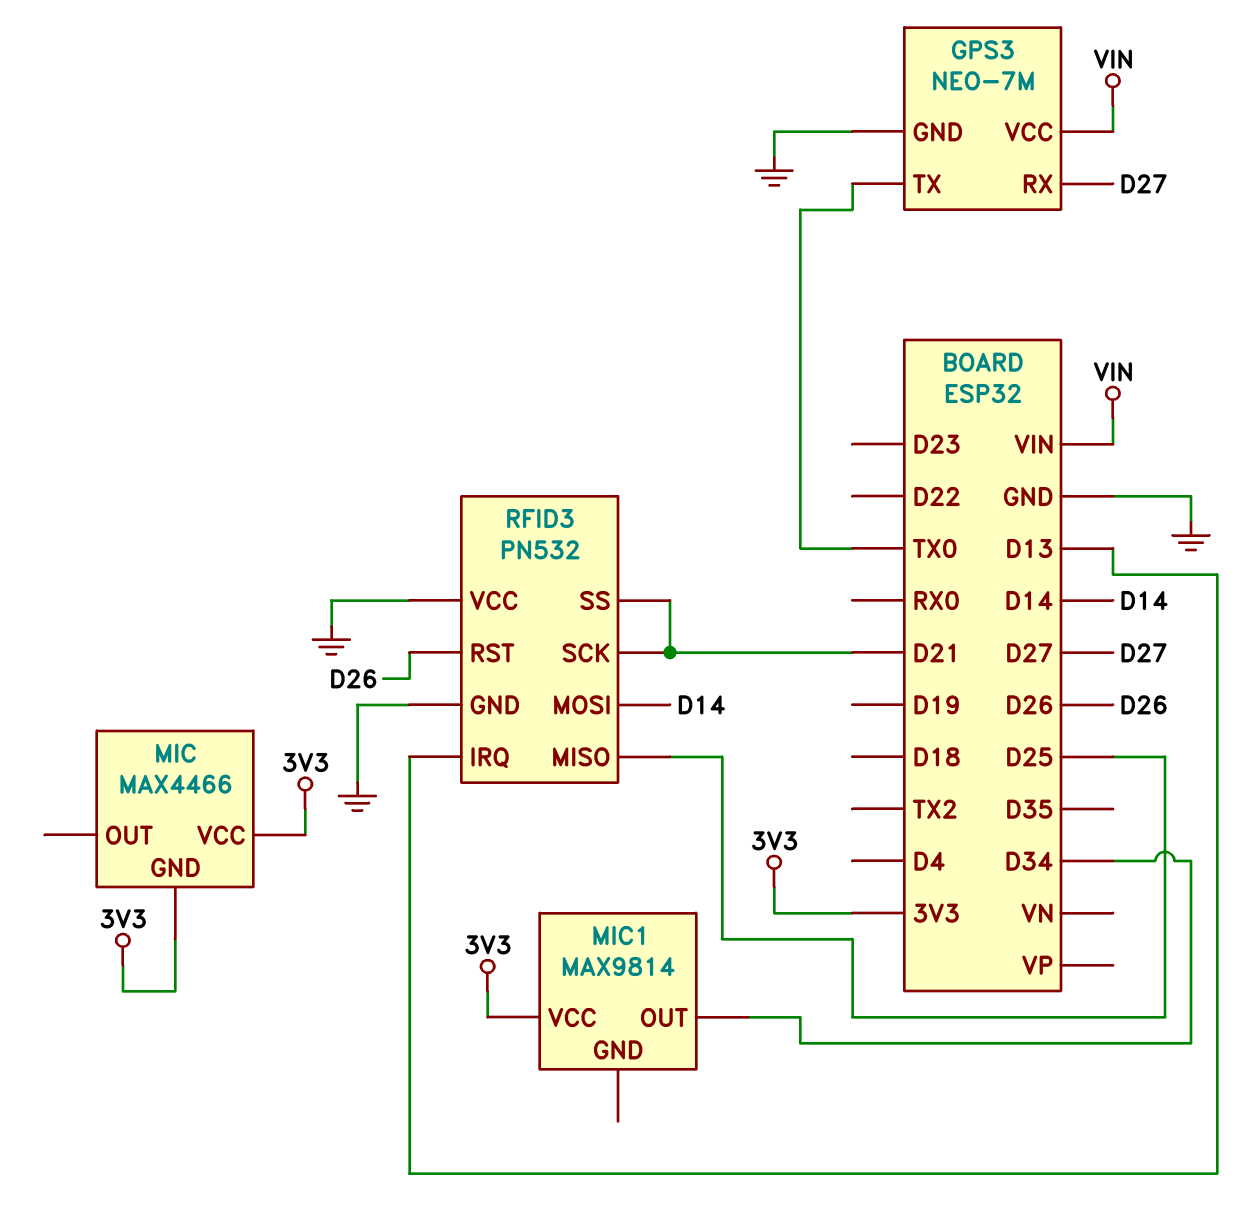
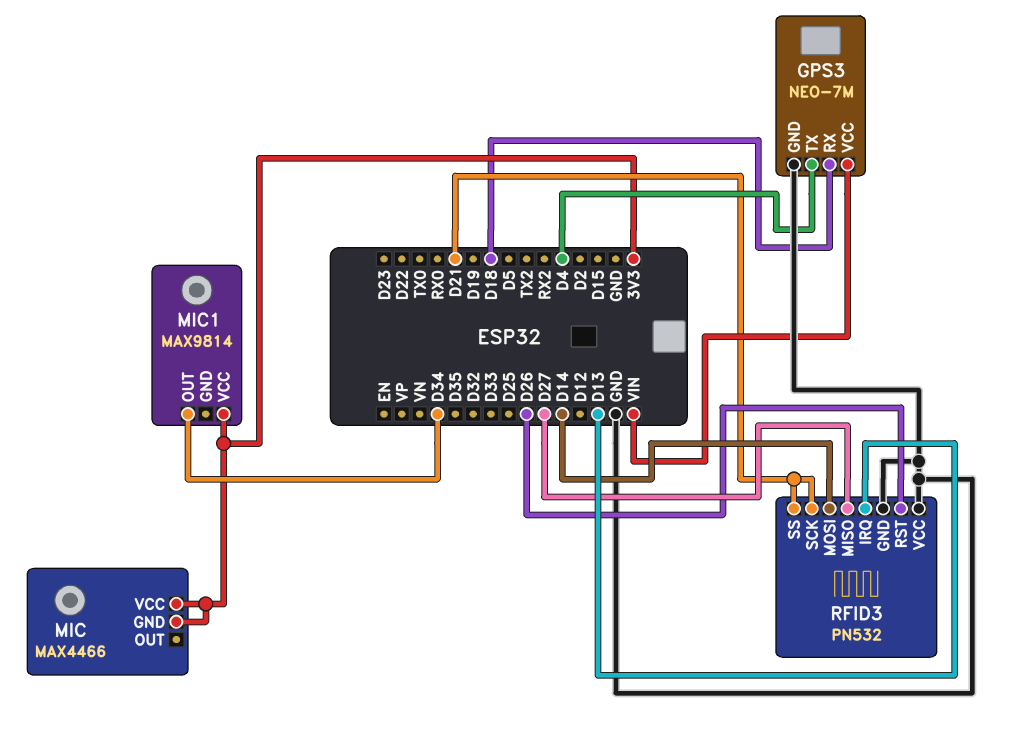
GPS3 pin RX: D27 -> D18
GPS3 pin TX: TX0 -> D4
RFID3 pin MISO: D25 -> D27

